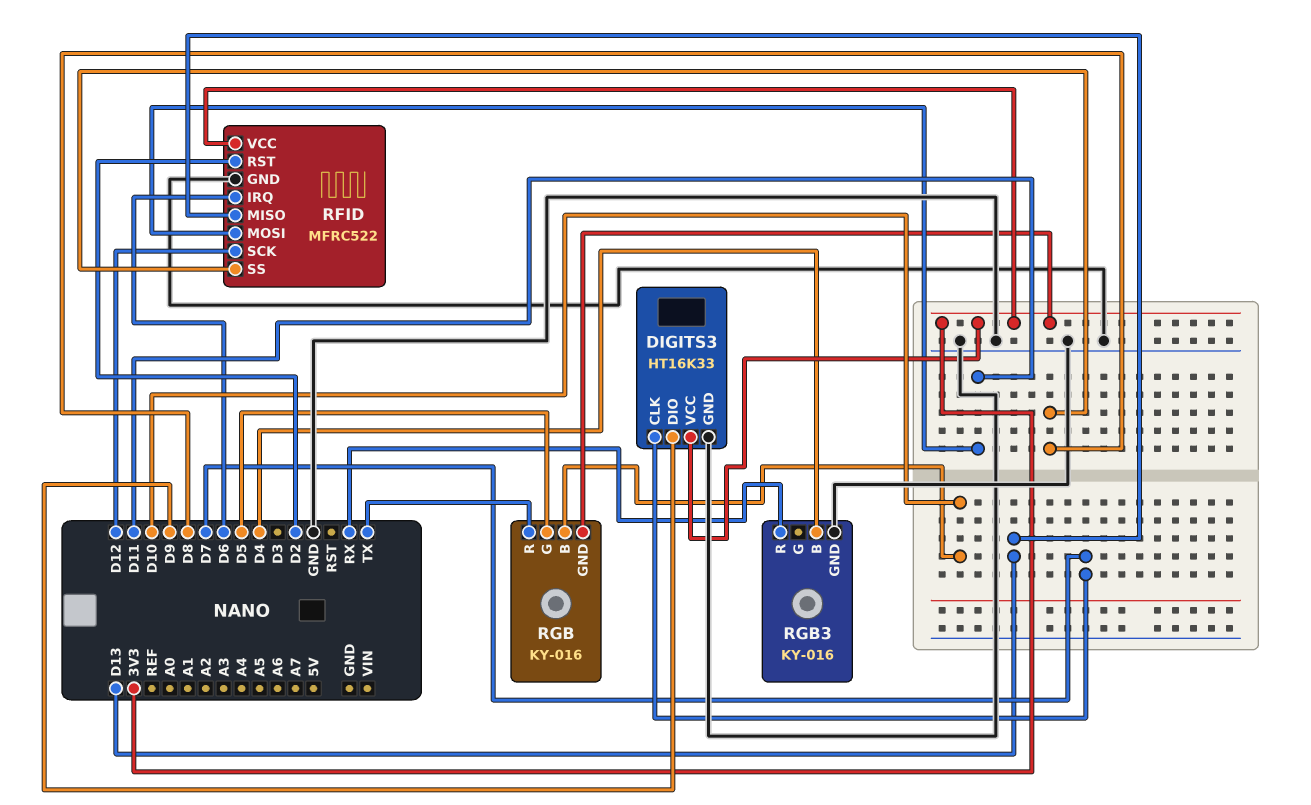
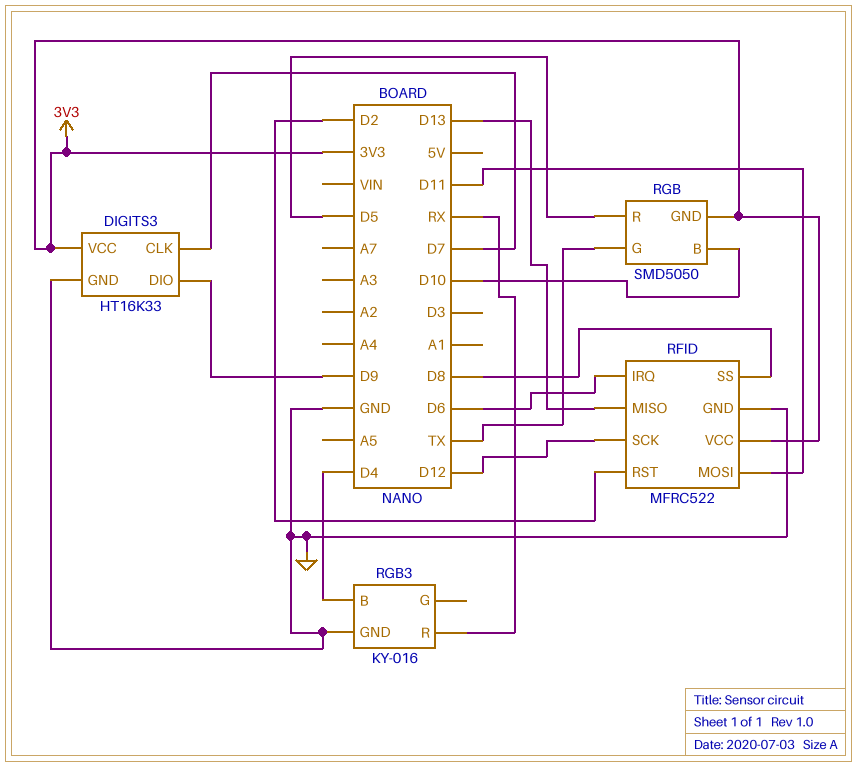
RGB: KY-016 -> SMD5050
RGB pin G: D5 -> TX
RGB pin R: TX -> D5

